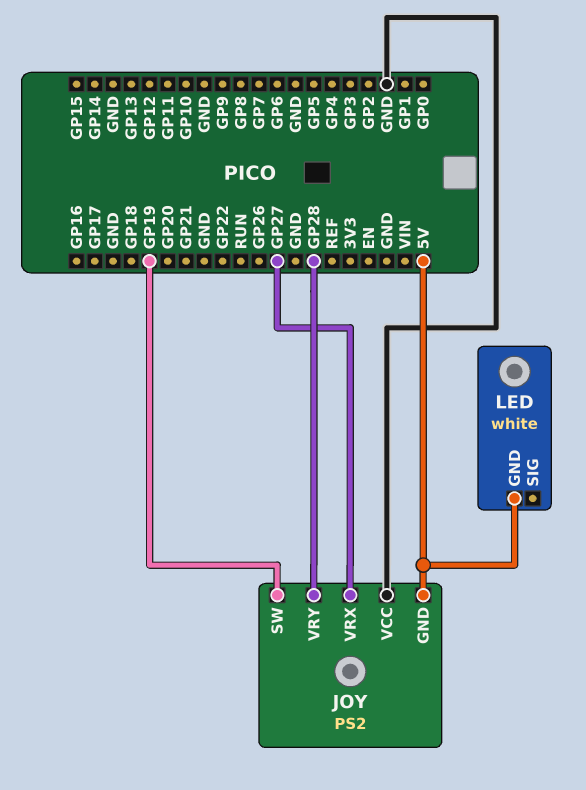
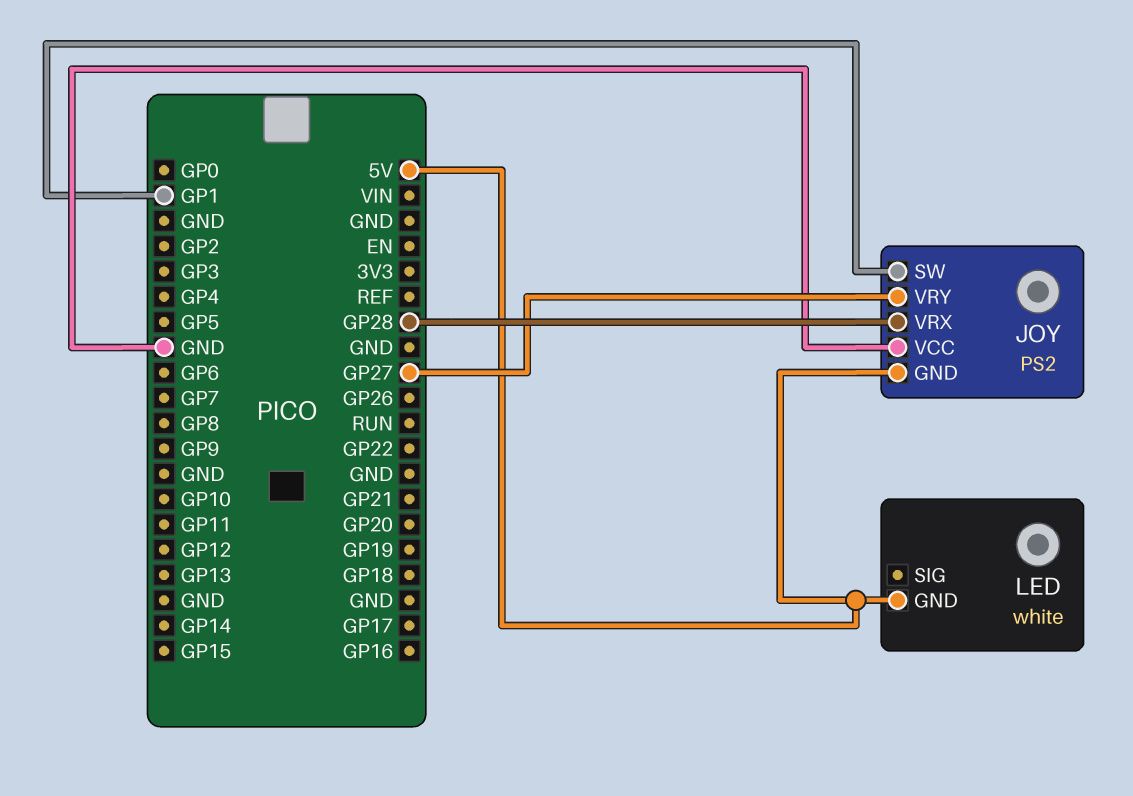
JOY pin SW: GP19 -> GP1
JOY pin VRX: GP27 -> GP28
JOY pin VRY: GP28 -> GP27

